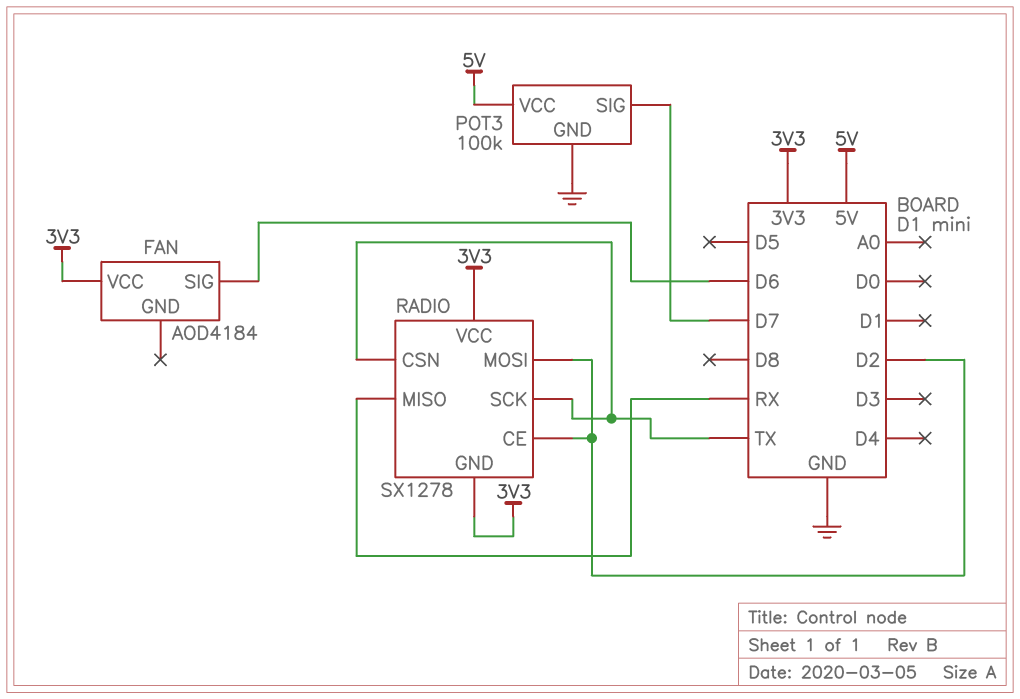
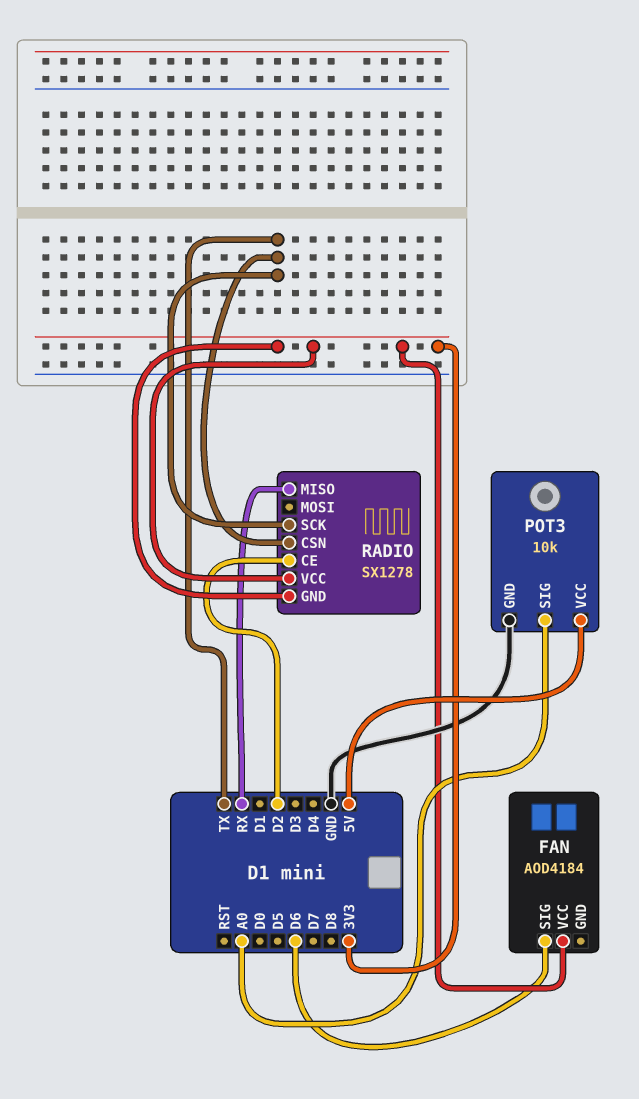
POT3: 100k -> 10k
POT3 pin SIG: D7 -> A0
RADIO pin MOSI: D2 -> none

